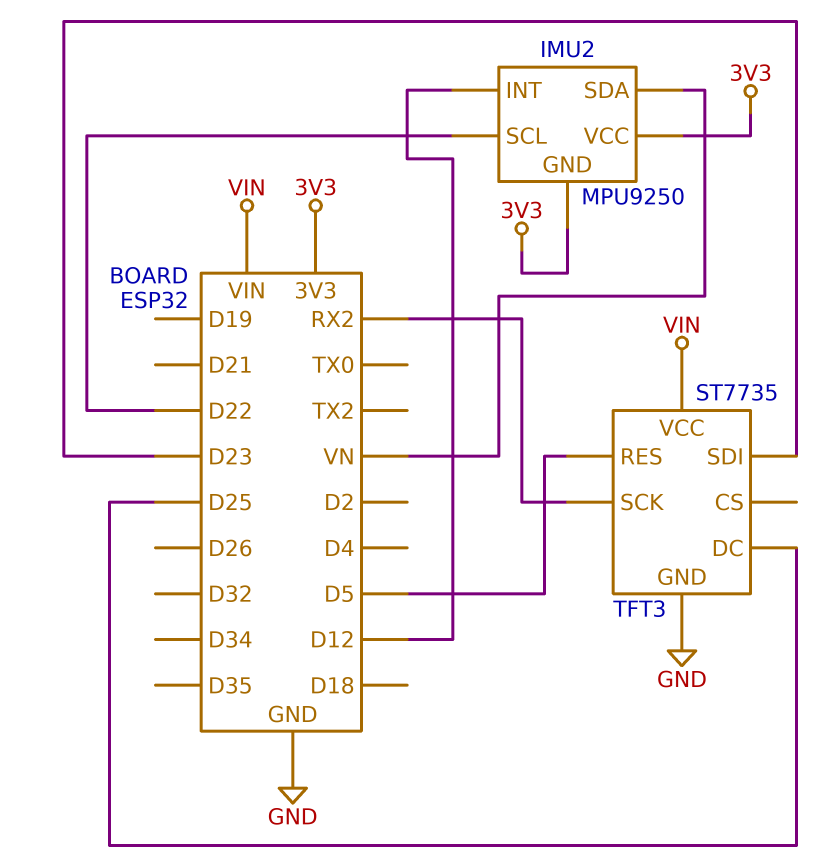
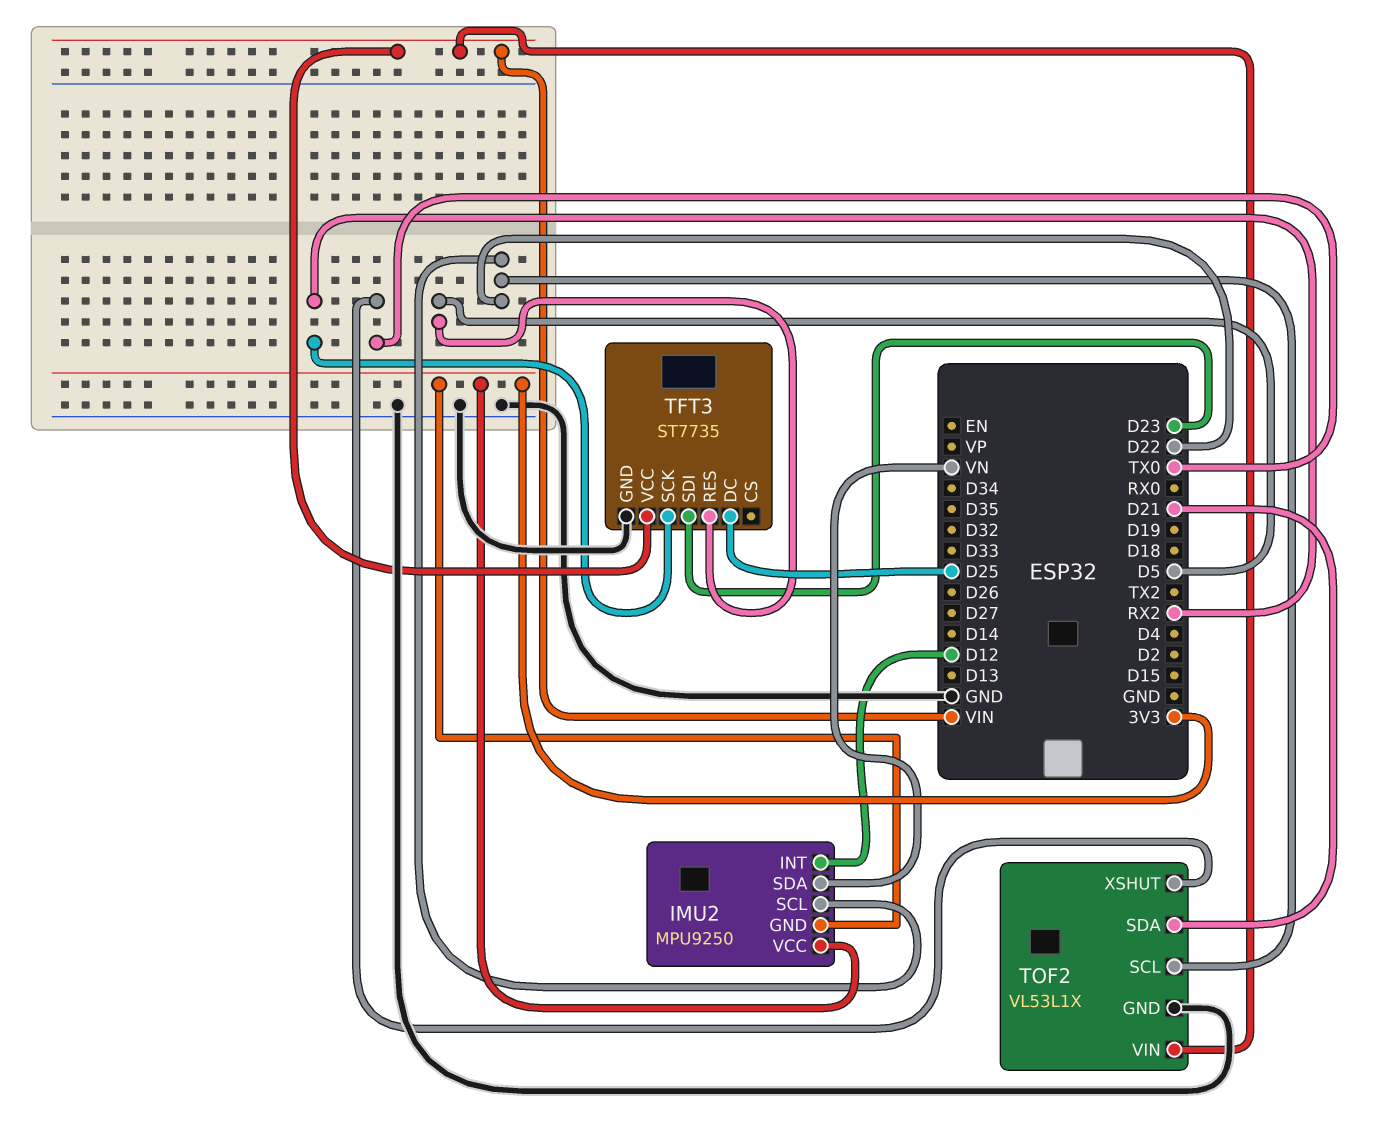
TOF2: none -> VL53L1X
TOF2 pin GND: none -> GND
TOF2 pin SCL: none -> D22
TOF2 pin SDA: none -> D21
TOF2 pin VIN: none -> VIN
TOF2 pin XSHUT: none -> TX0

